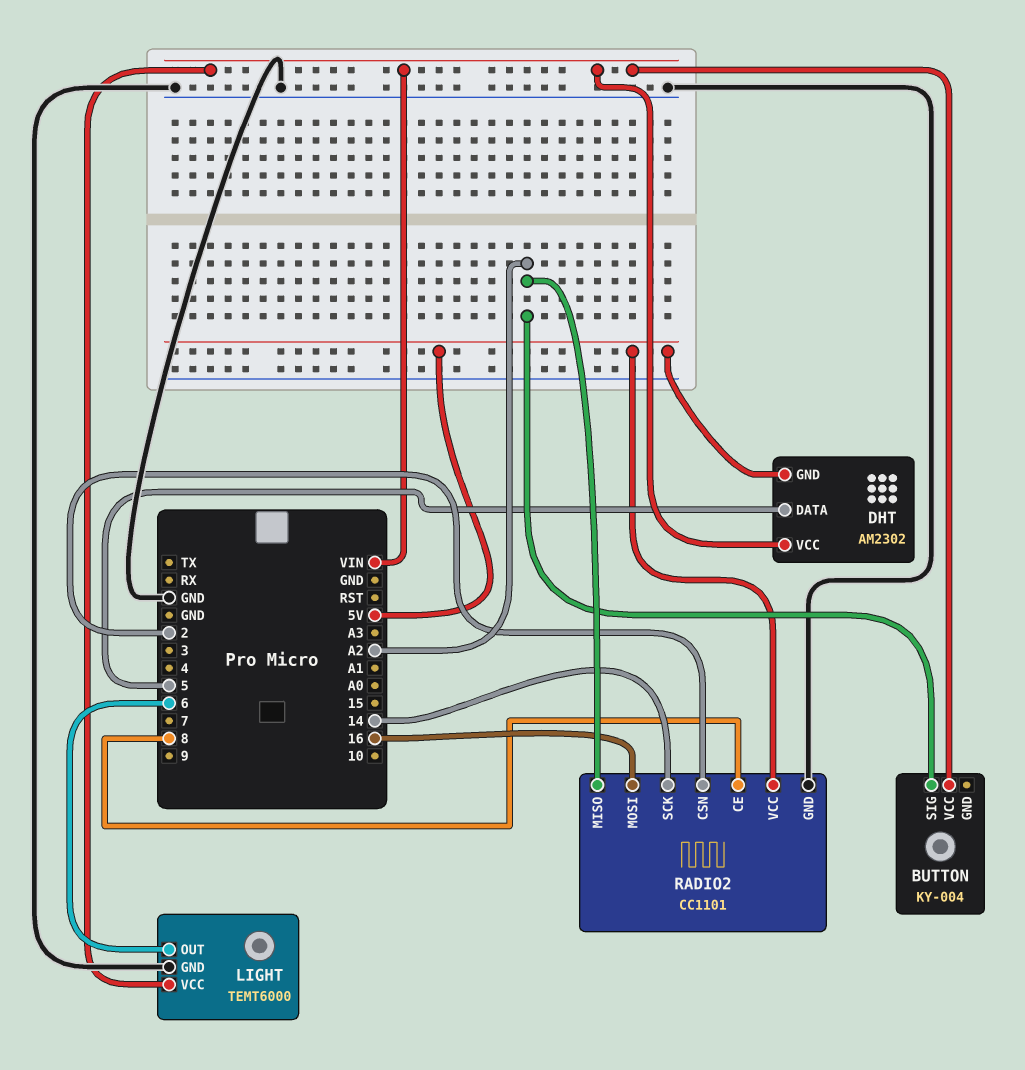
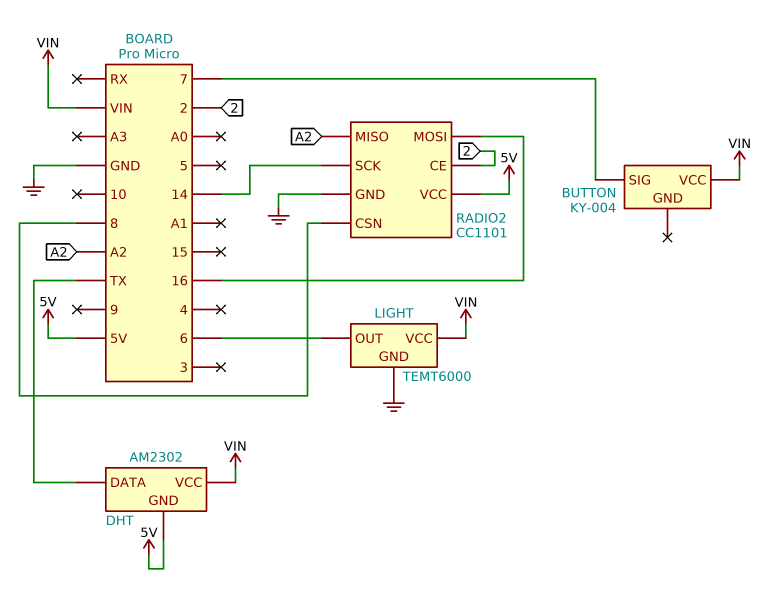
BUTTON pin SIG: A2 -> 7
DHT pin DATA: 5 -> TX
RADIO2 pin CE: 8 -> 2
RADIO2 pin CSN: 2 -> 8

